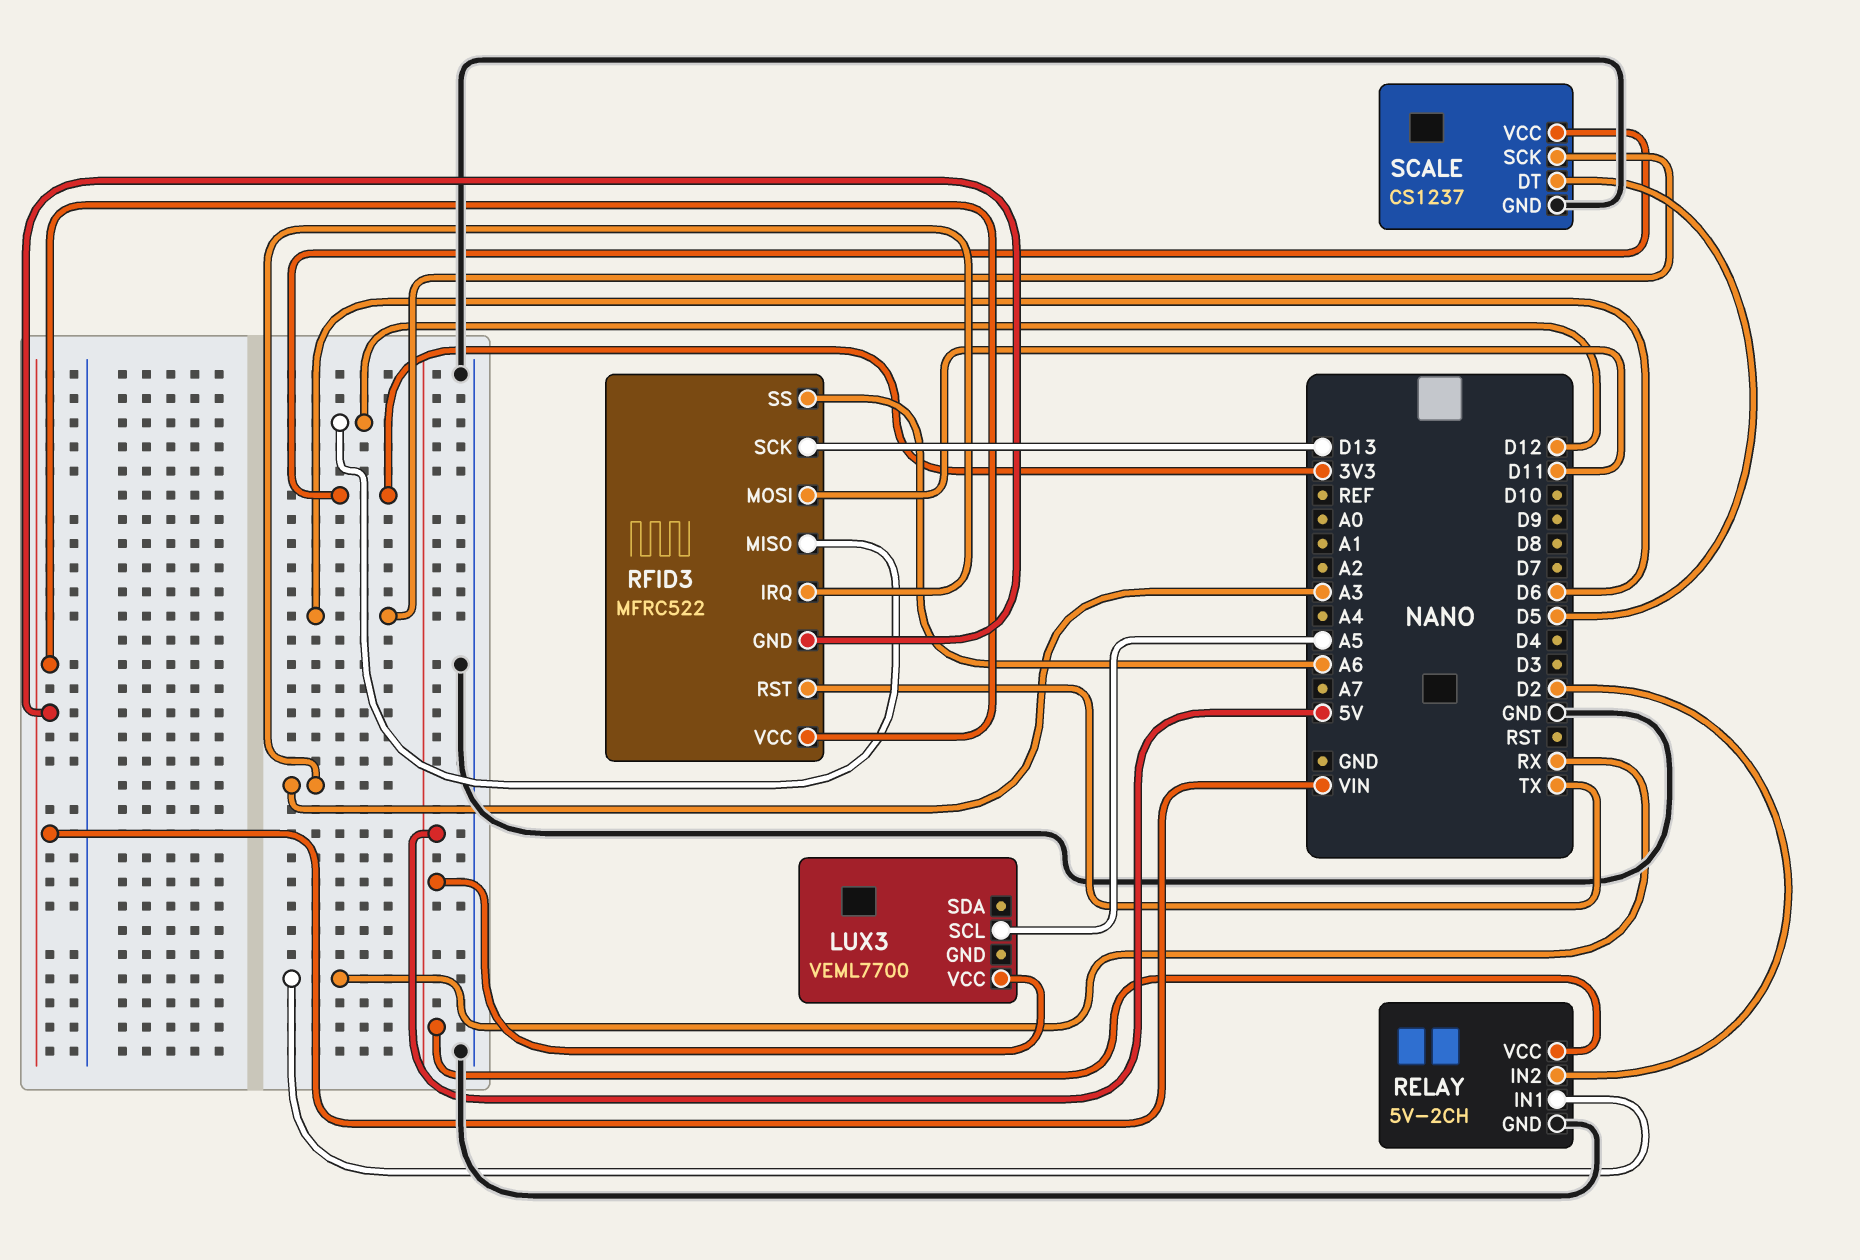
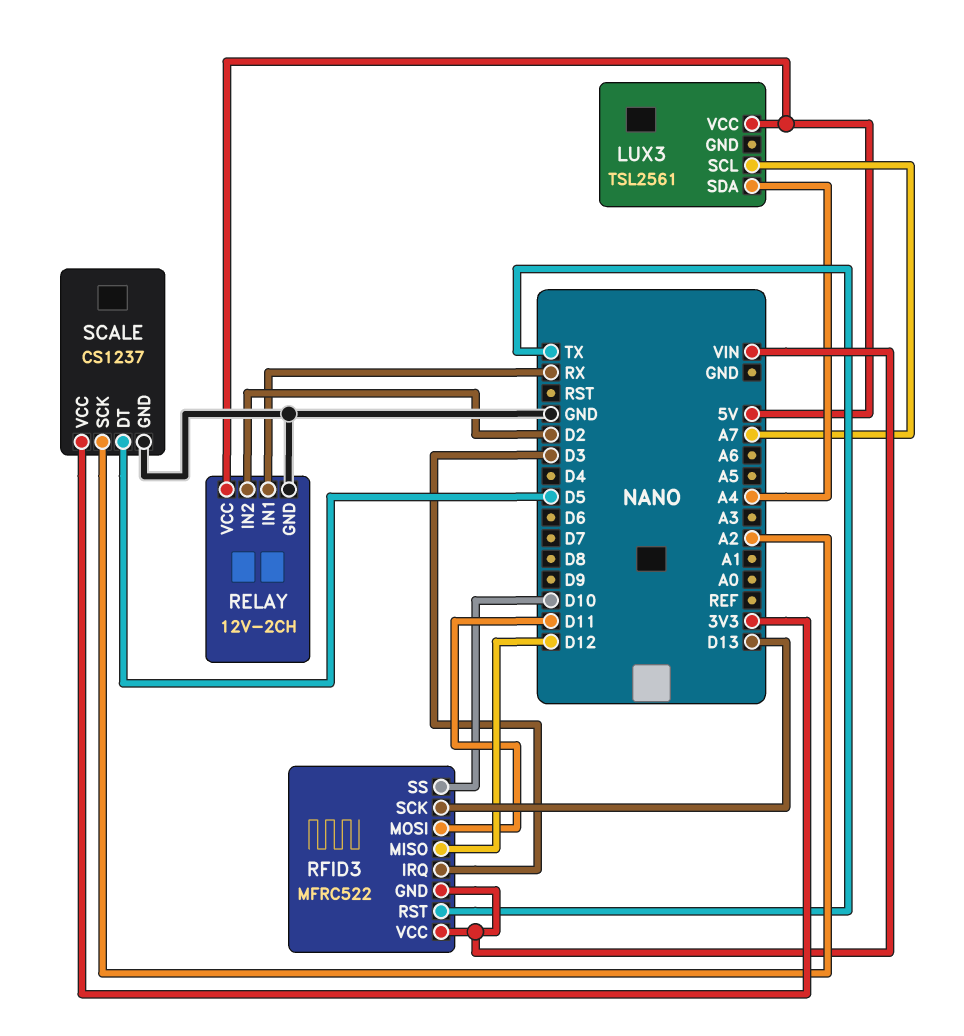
LUX3: VEML7700 -> TSL2561
LUX3 pin SCL: A5 -> A7
LUX3 pin SDA: none -> A4
RELAY: 5V-2CH -> 12V-2CH
RFID3 pin IRQ: A3 -> D3
RFID3 pin SS: A6 -> D10
SCALE pin SCK: D6 -> A2

